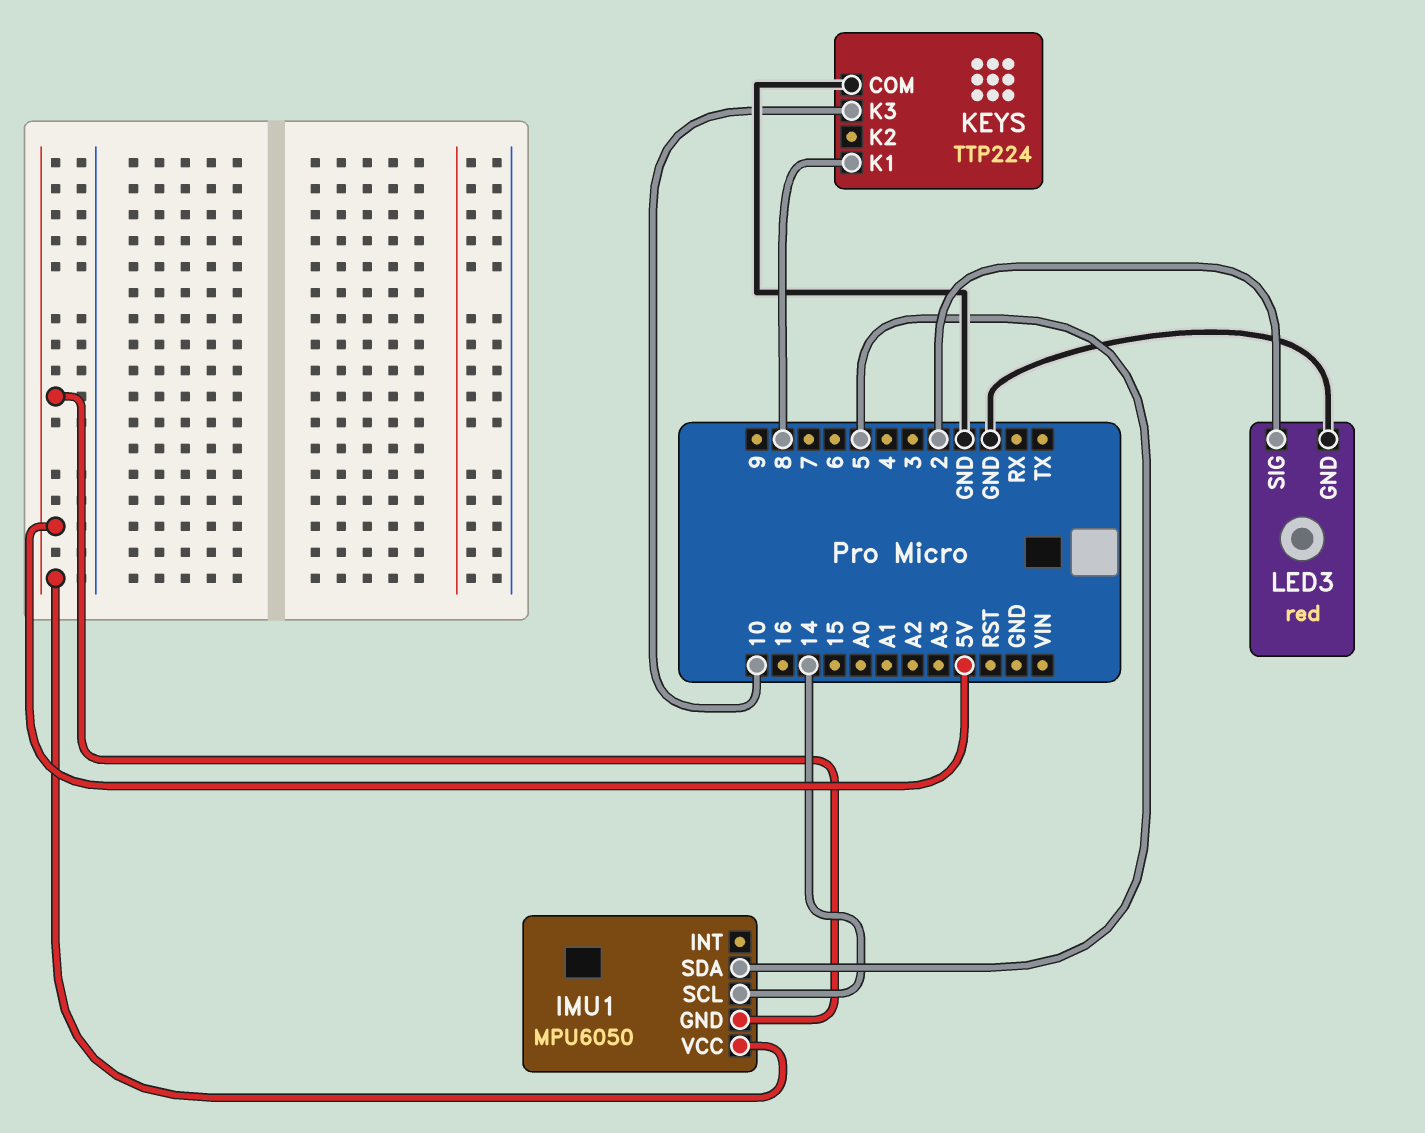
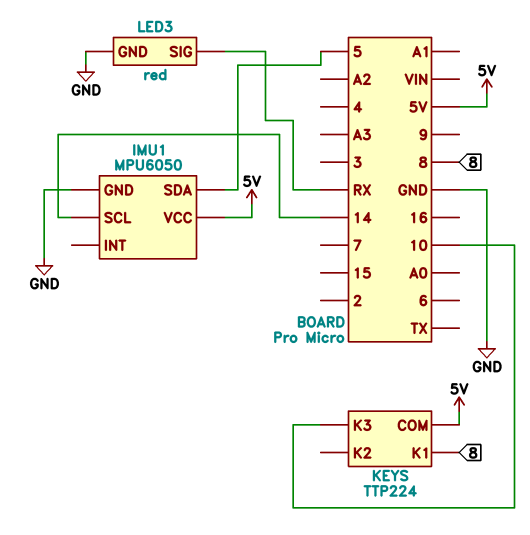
IMU1 pin GND: 5V -> GND
KEYS pin COM: GND -> 5V
LED3 pin SIG: 2 -> RX

